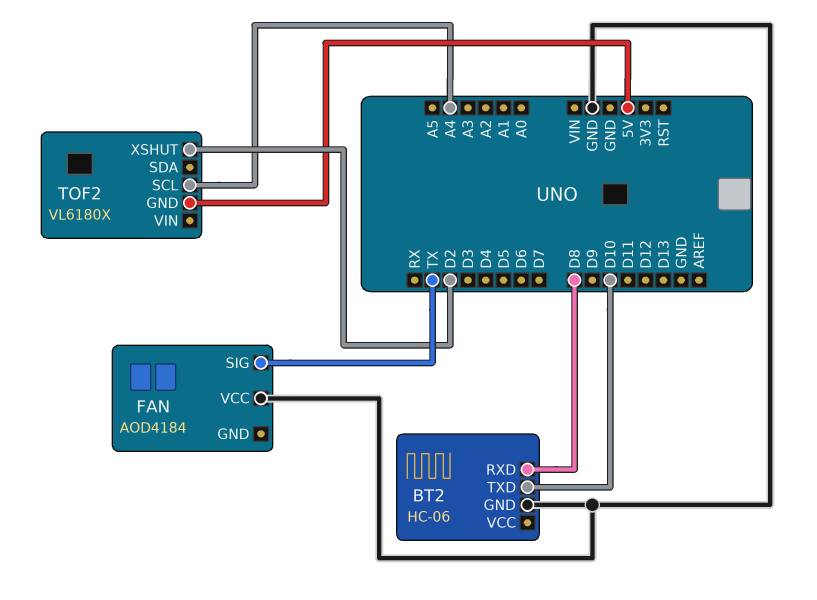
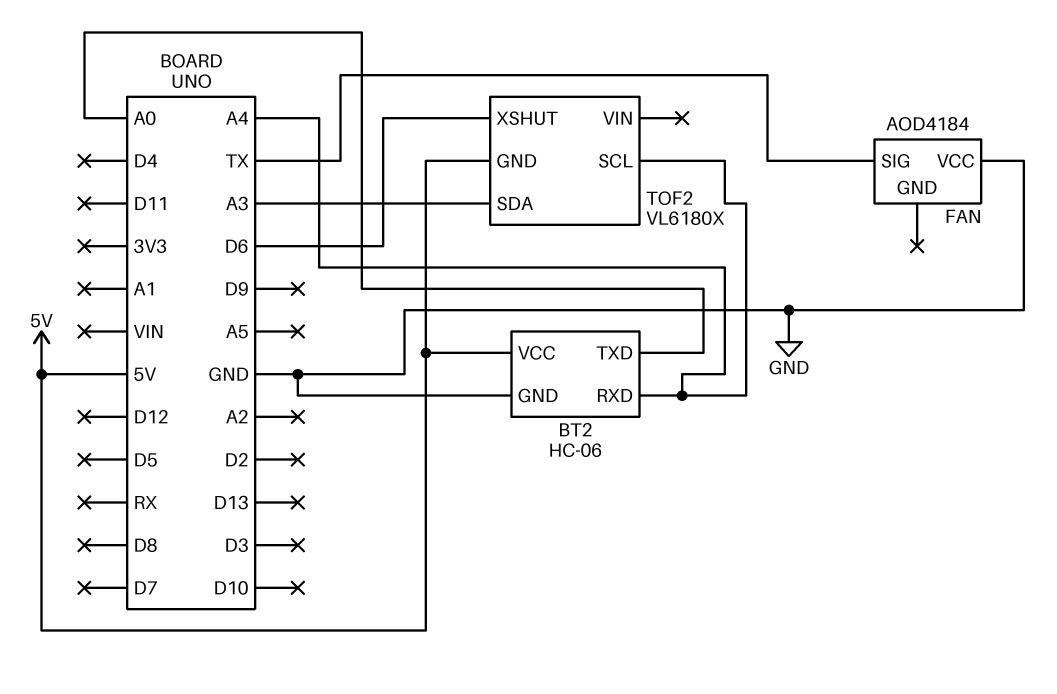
BT2 pin RXD: D8 -> A4
BT2 pin TXD: D10 -> A0
BT2 pin VCC: none -> 5V
TOF2 pin SDA: none -> A3
TOF2 pin XSHUT: D2 -> D6

